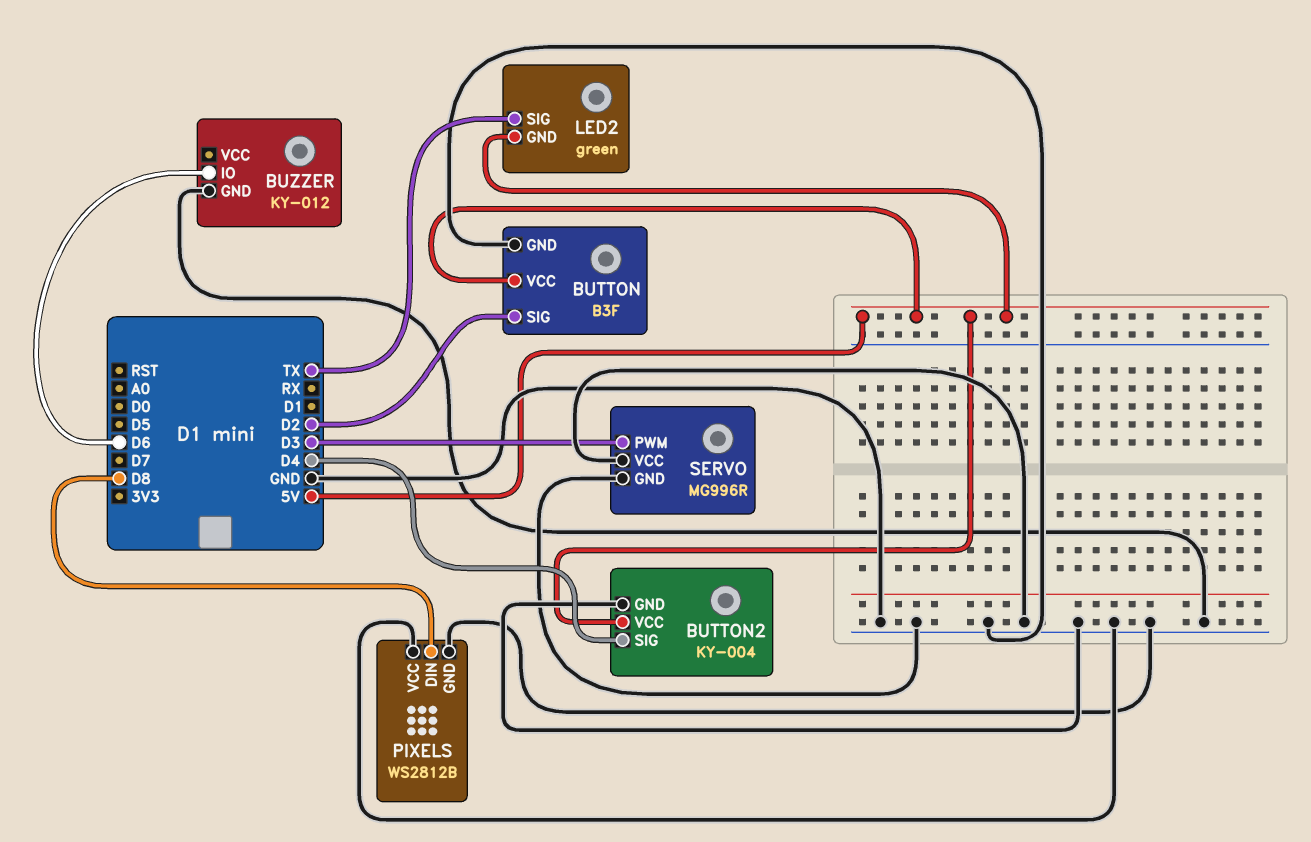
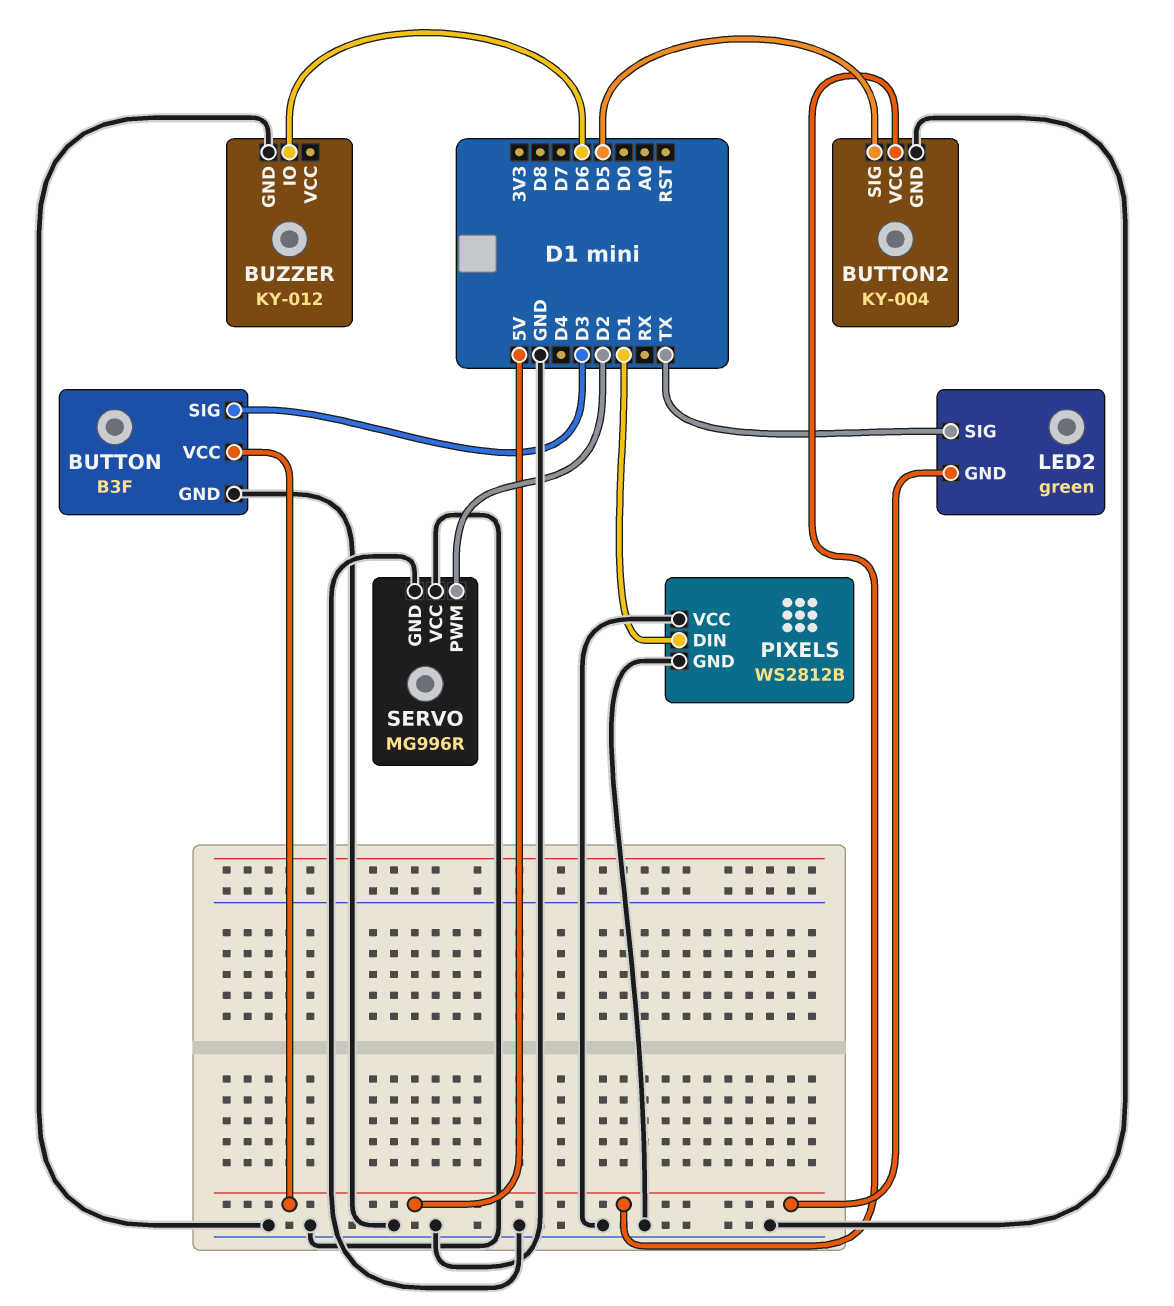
BUTTON pin SIG: D2 -> D3
BUTTON2 pin SIG: D4 -> D5
PIXELS pin DIN: D8 -> D1
SERVO pin PWM: D3 -> D2

